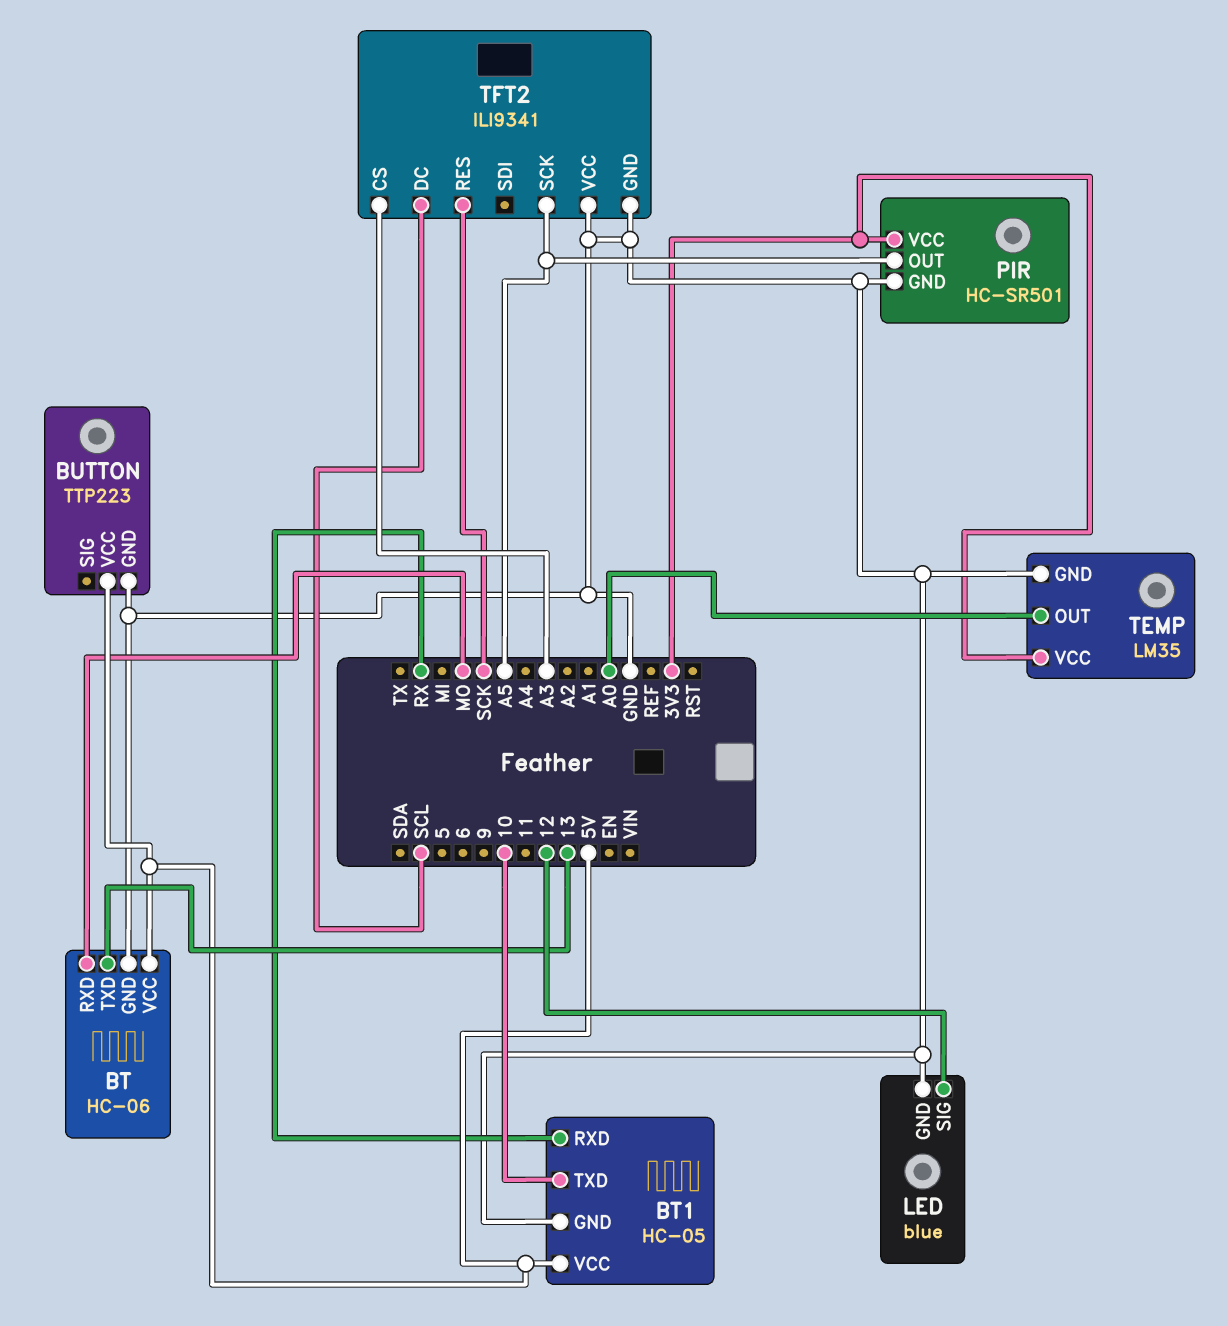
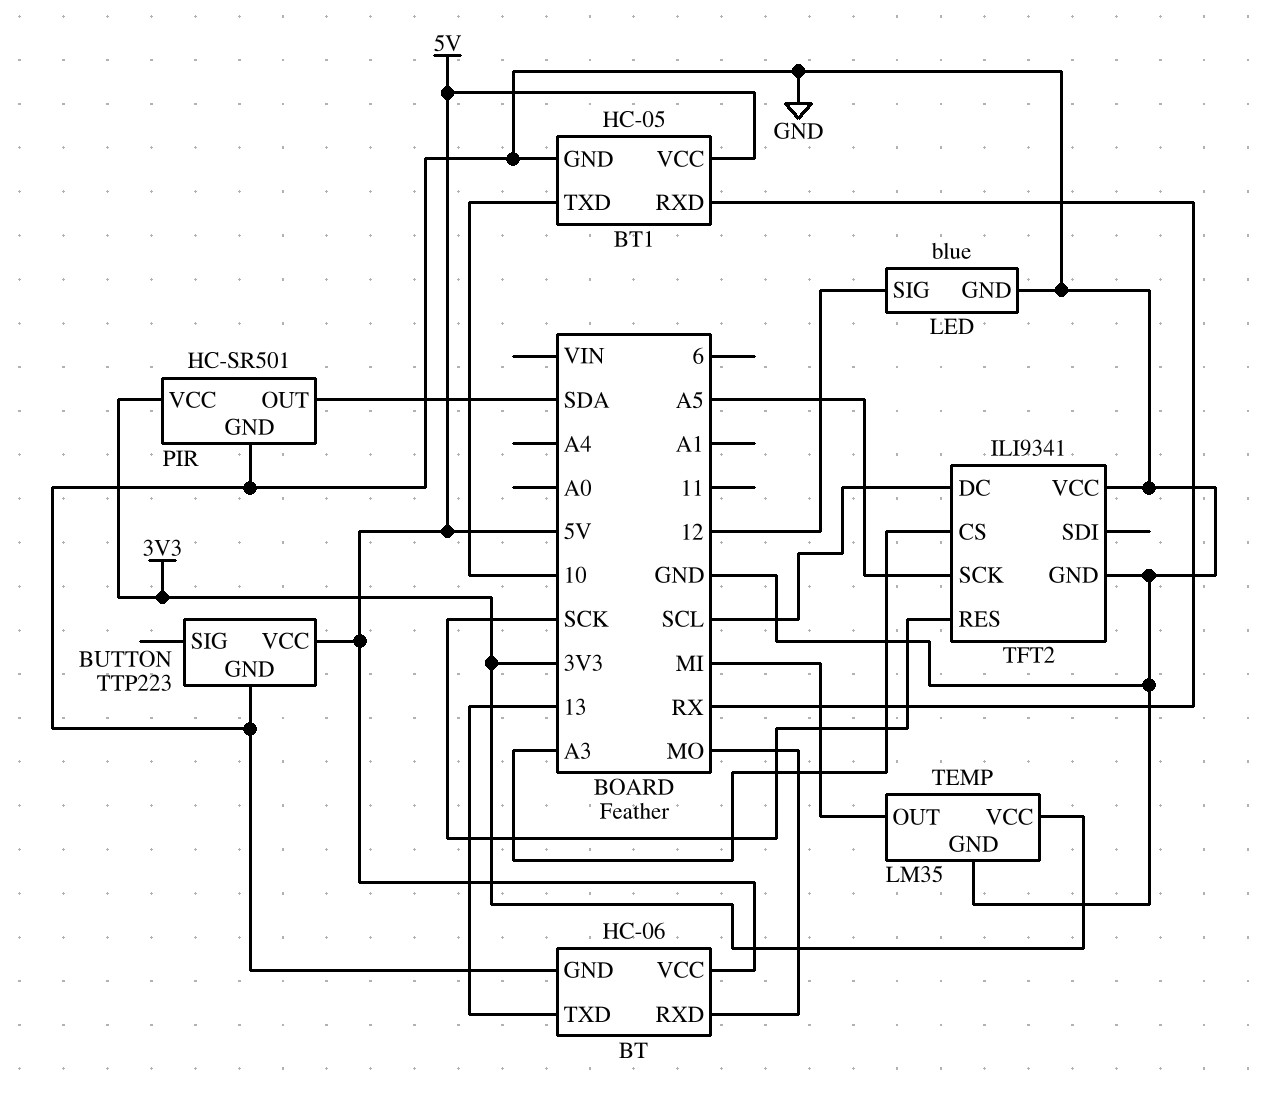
PIR pin OUT: A5 -> SDA
TEMP pin OUT: A0 -> MI

